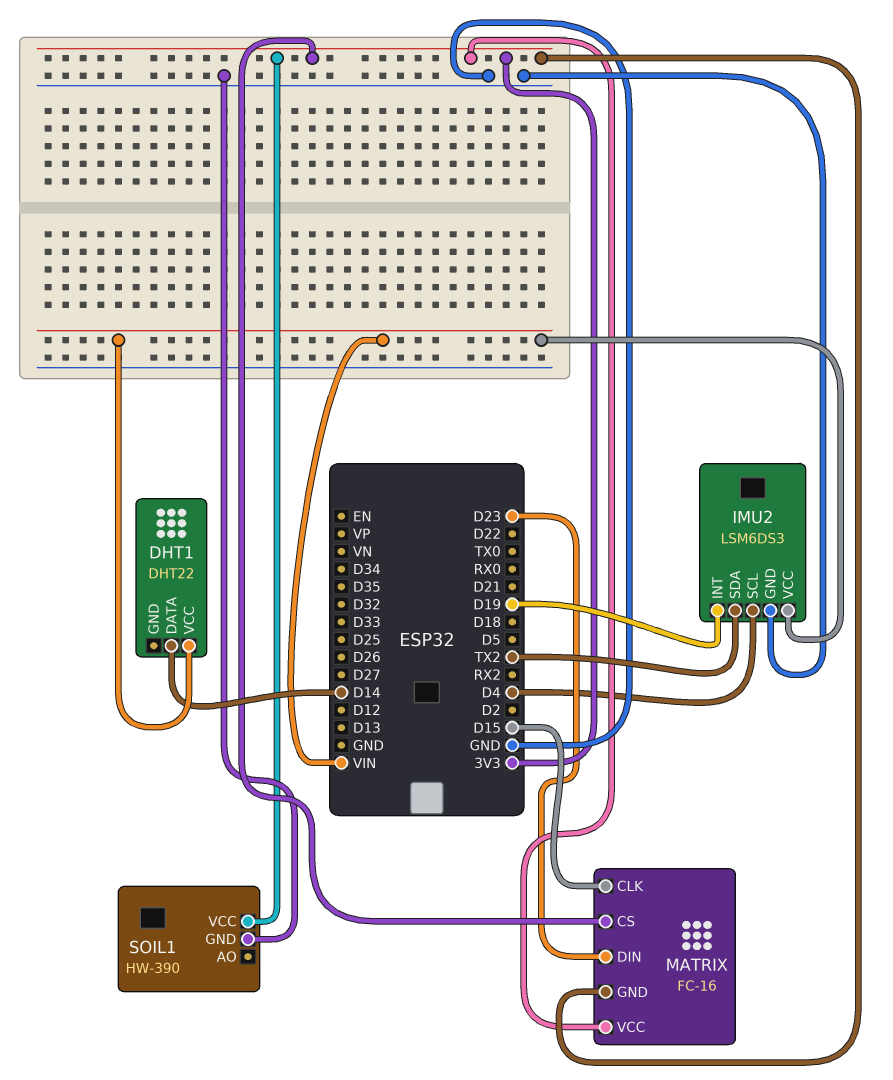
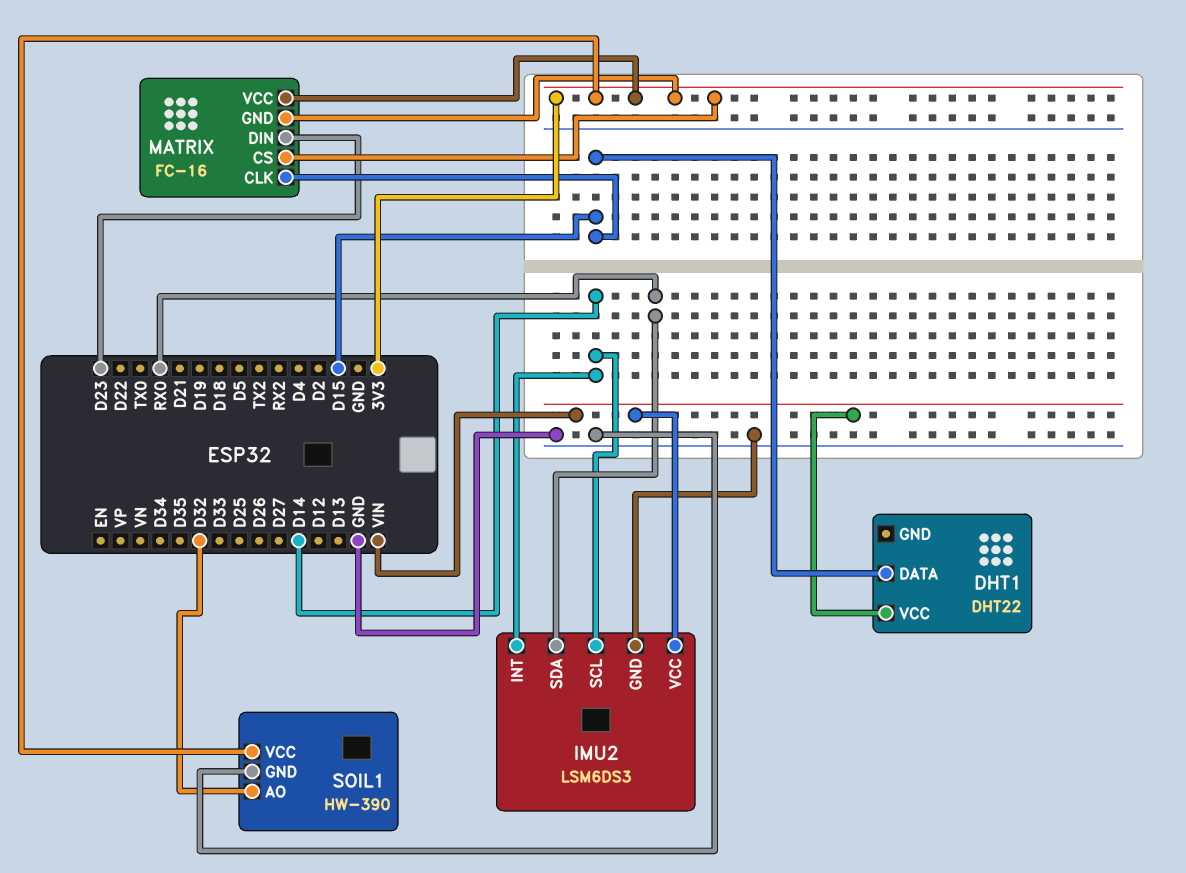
DHT1 pin DATA: D14 -> D15
IMU2 pin INT: D19 -> D14
IMU2 pin SCL: D4 -> D14
IMU2 pin SDA: TX2 -> RX0
SOIL1 pin AO: none -> D32

